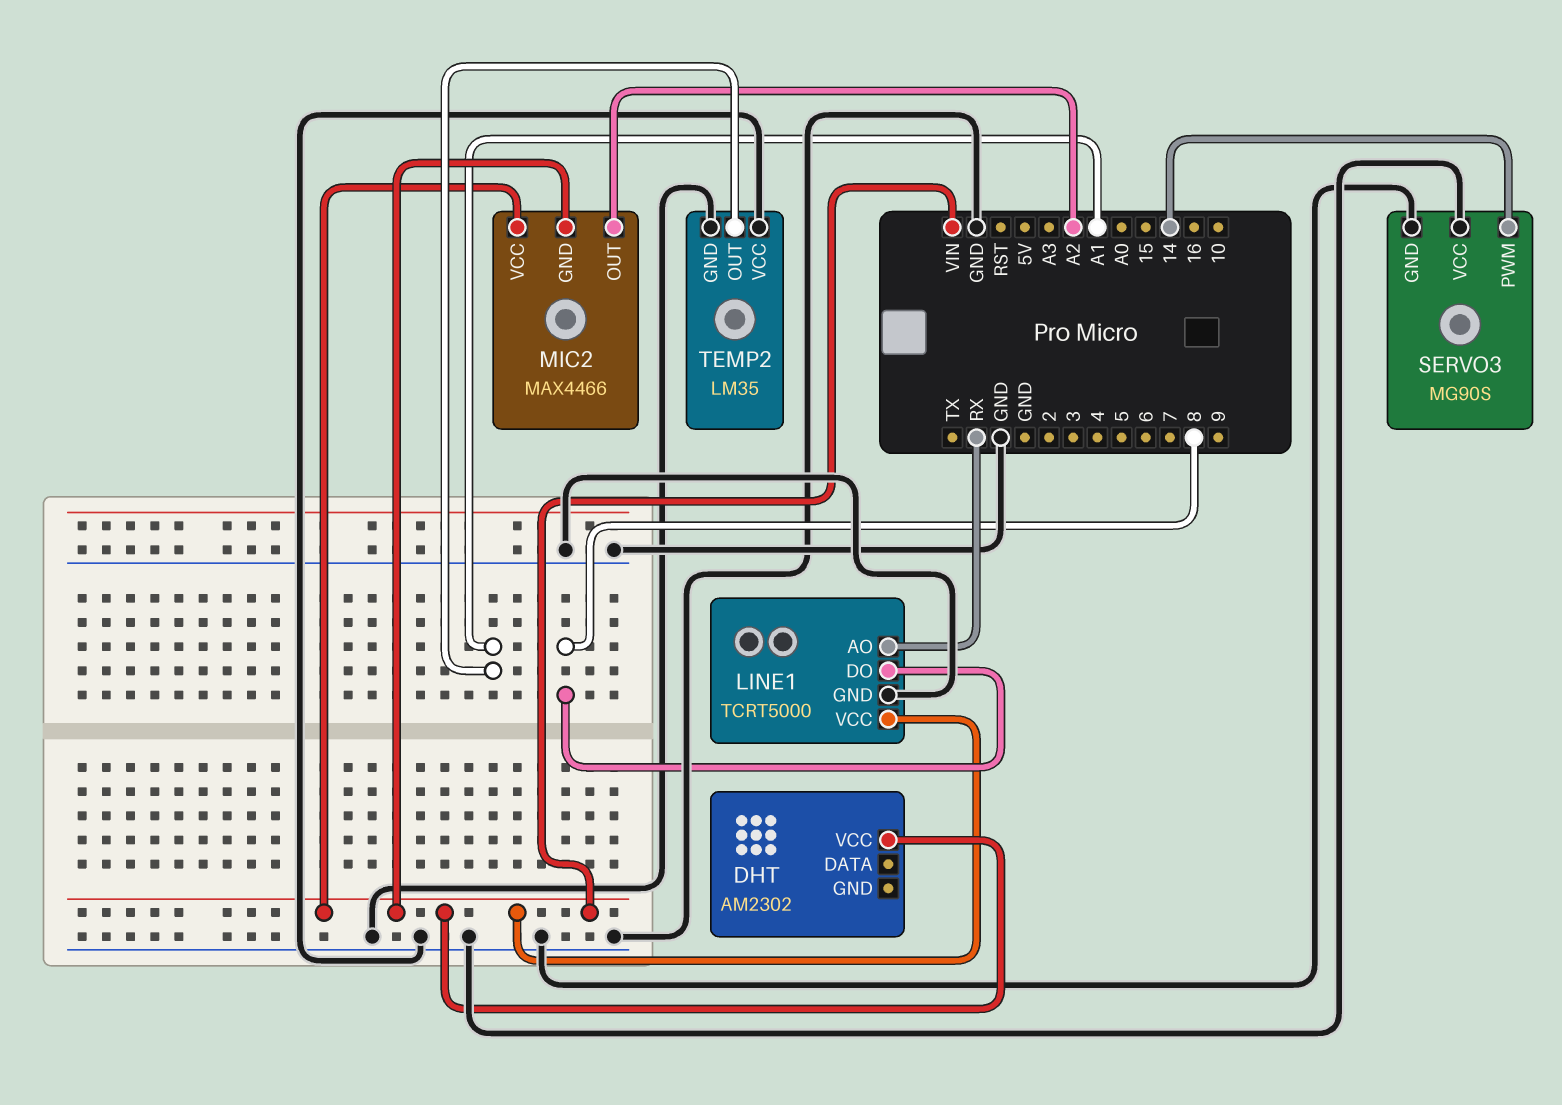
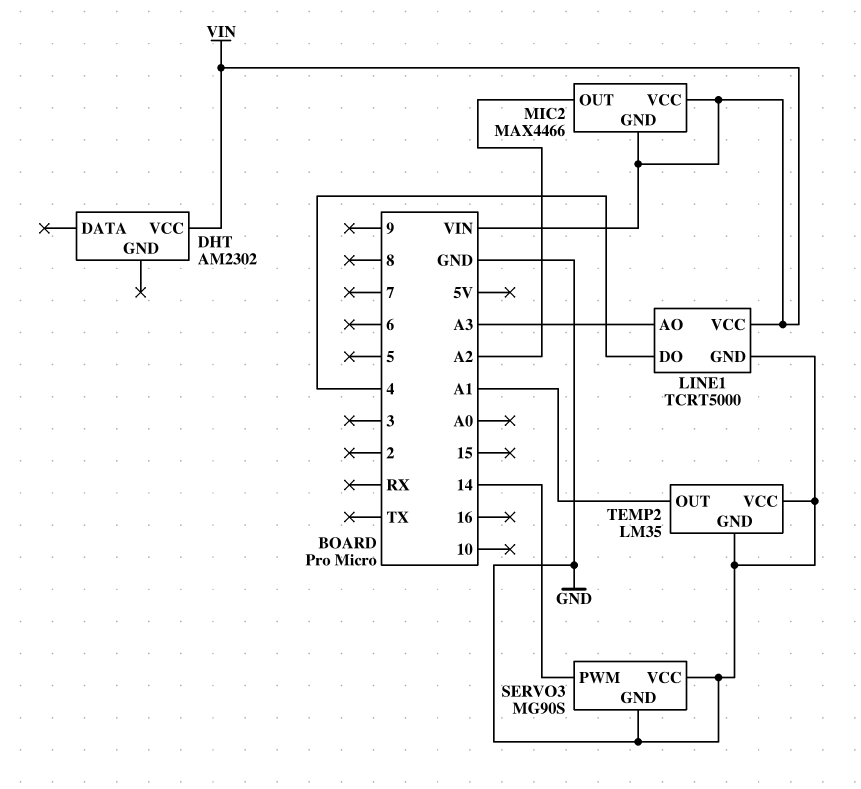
LINE1 pin AO: RX -> A3
LINE1 pin DO: 8 -> 4

